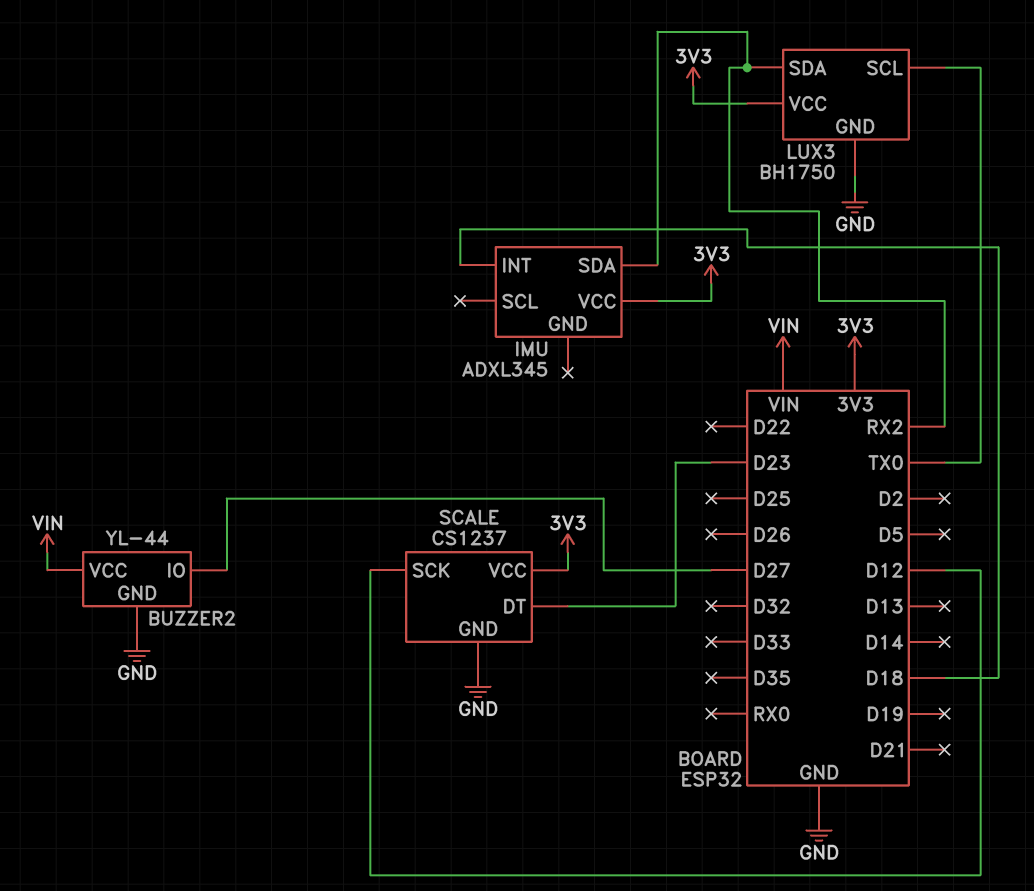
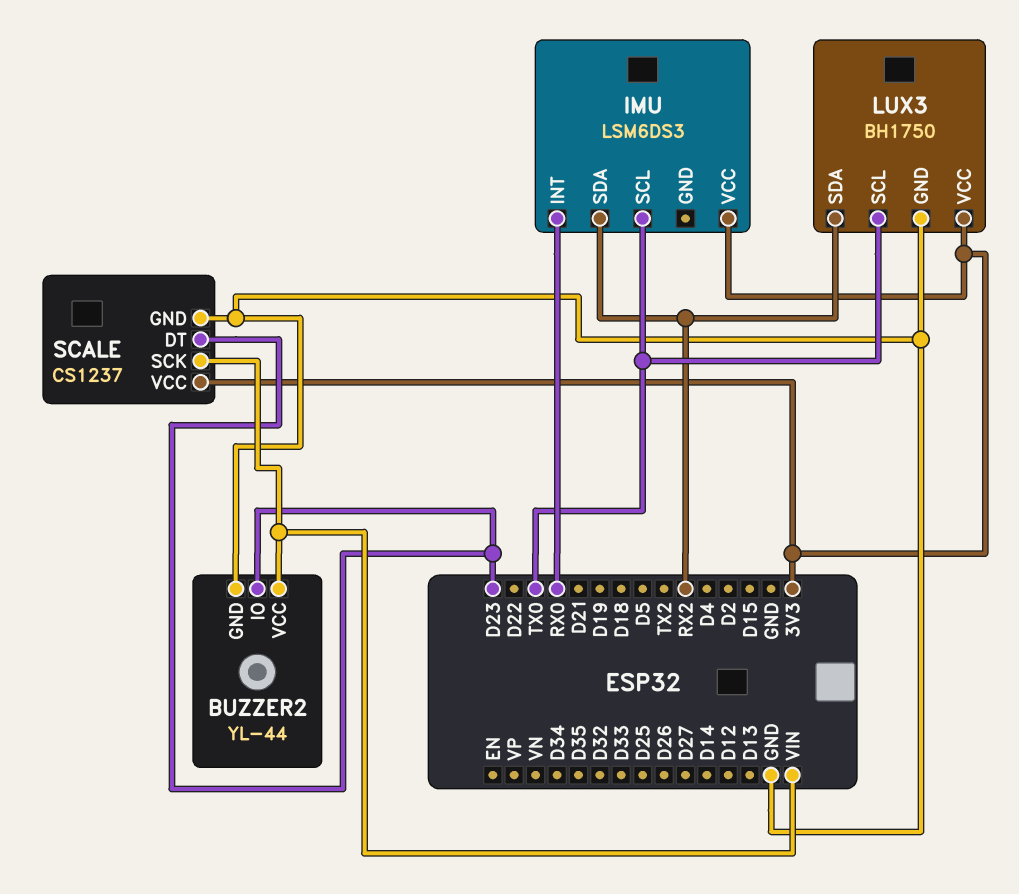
BUZZER2 pin IO: D27 -> D23
IMU: ADXL345 -> LSM6DS3
IMU pin INT: D18 -> RX0
IMU pin SCL: none -> TX0
SCALE pin SCK: D12 -> VIN

